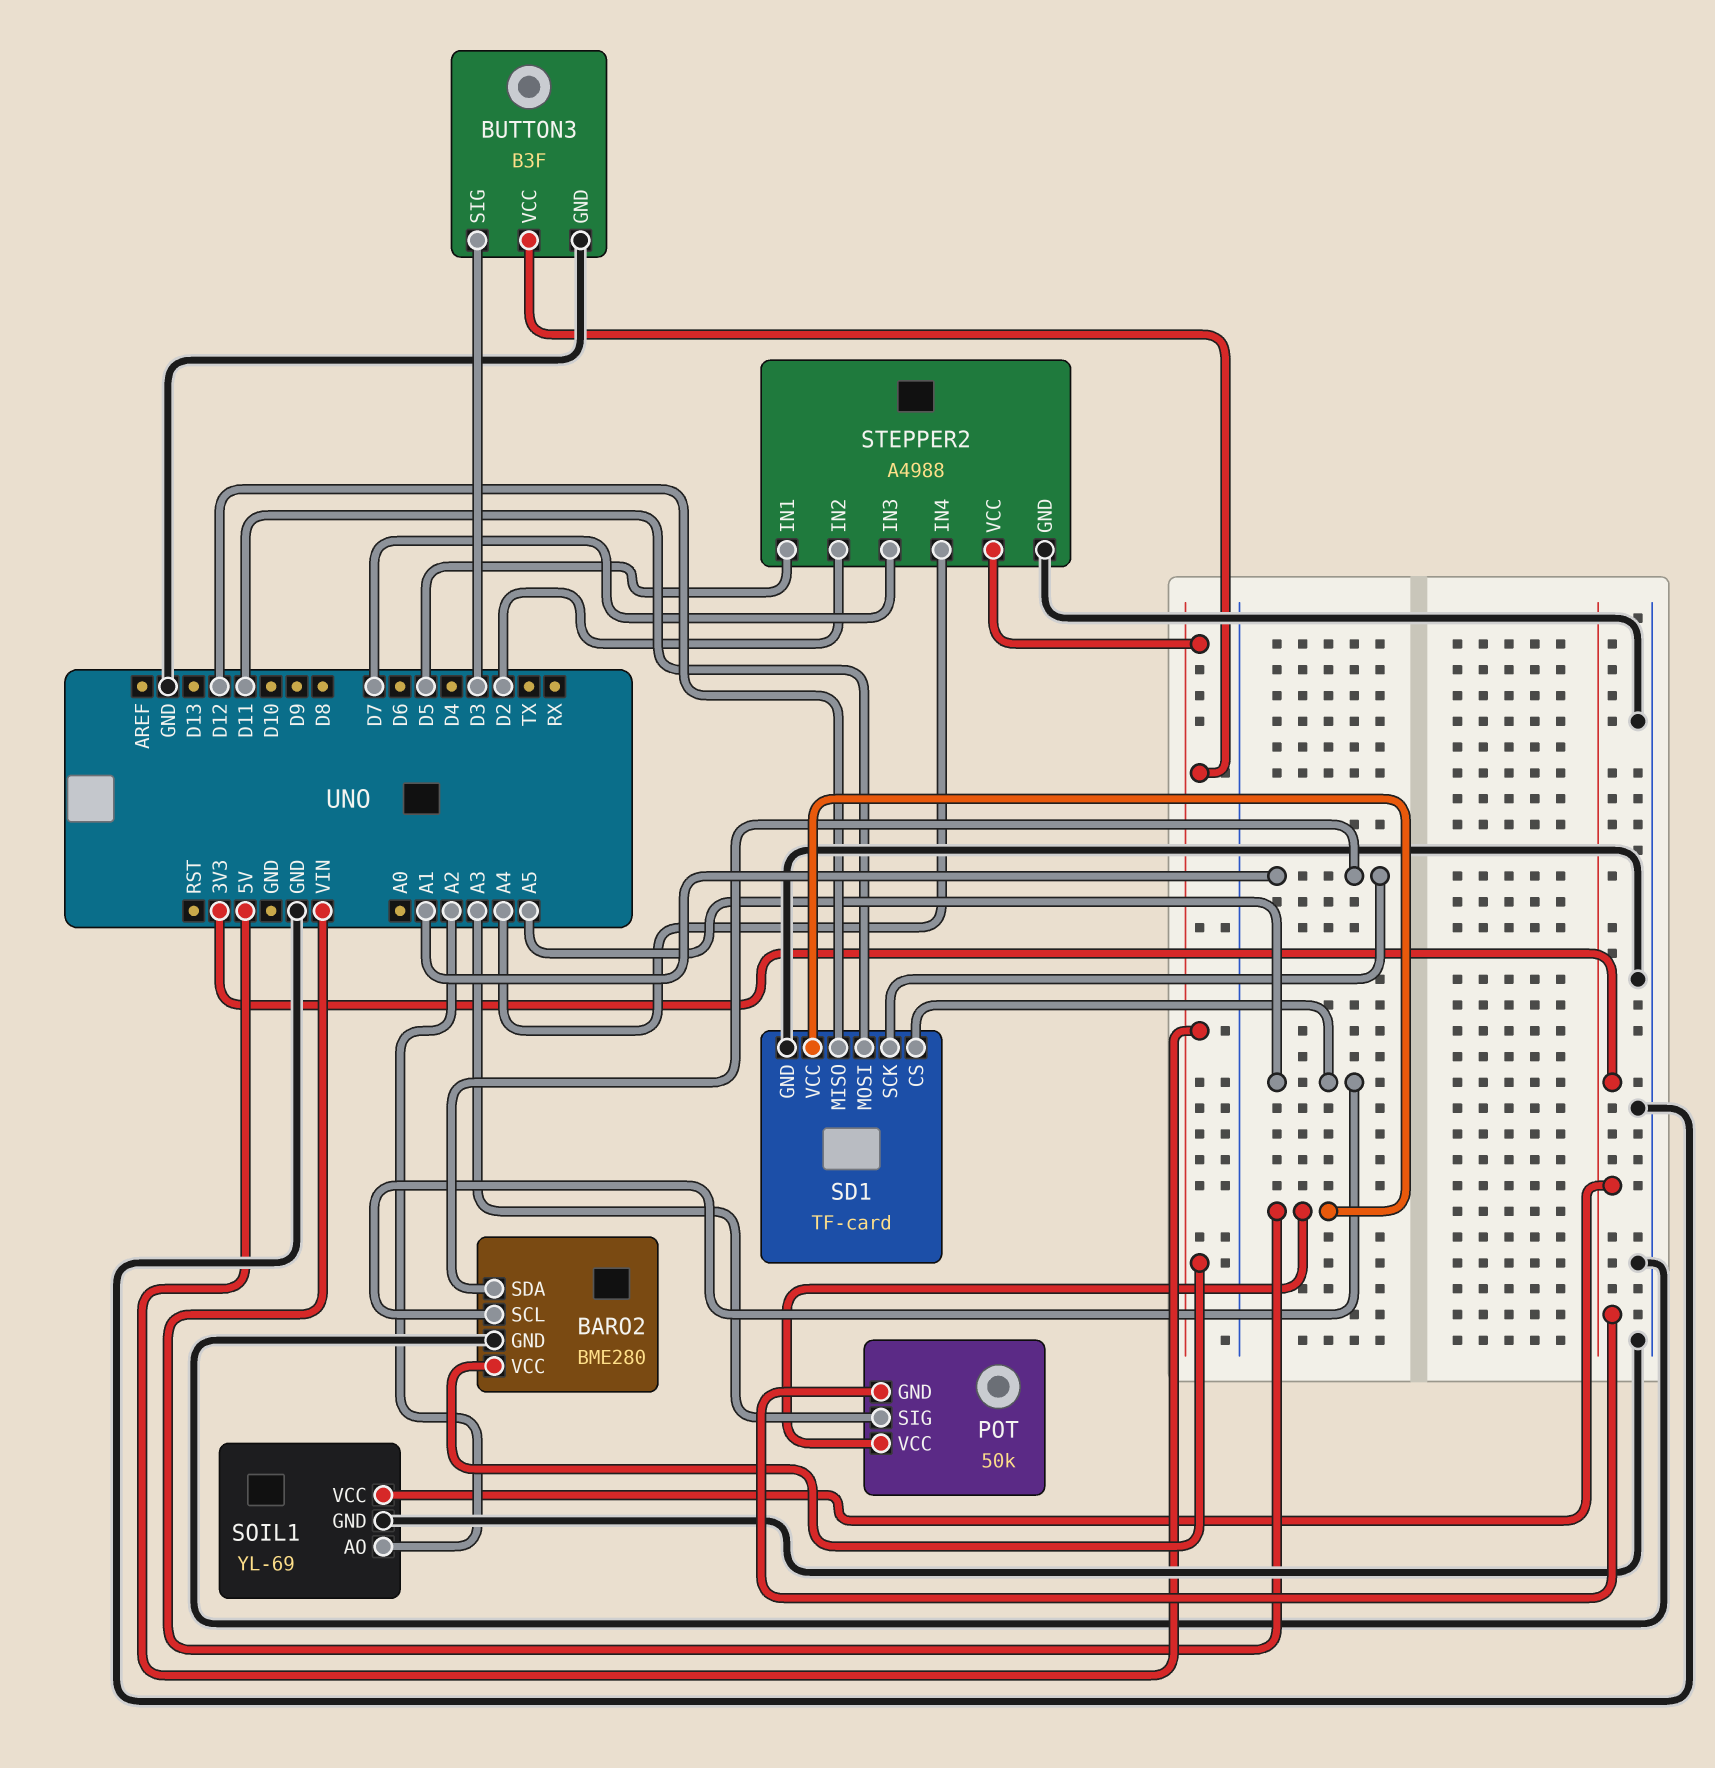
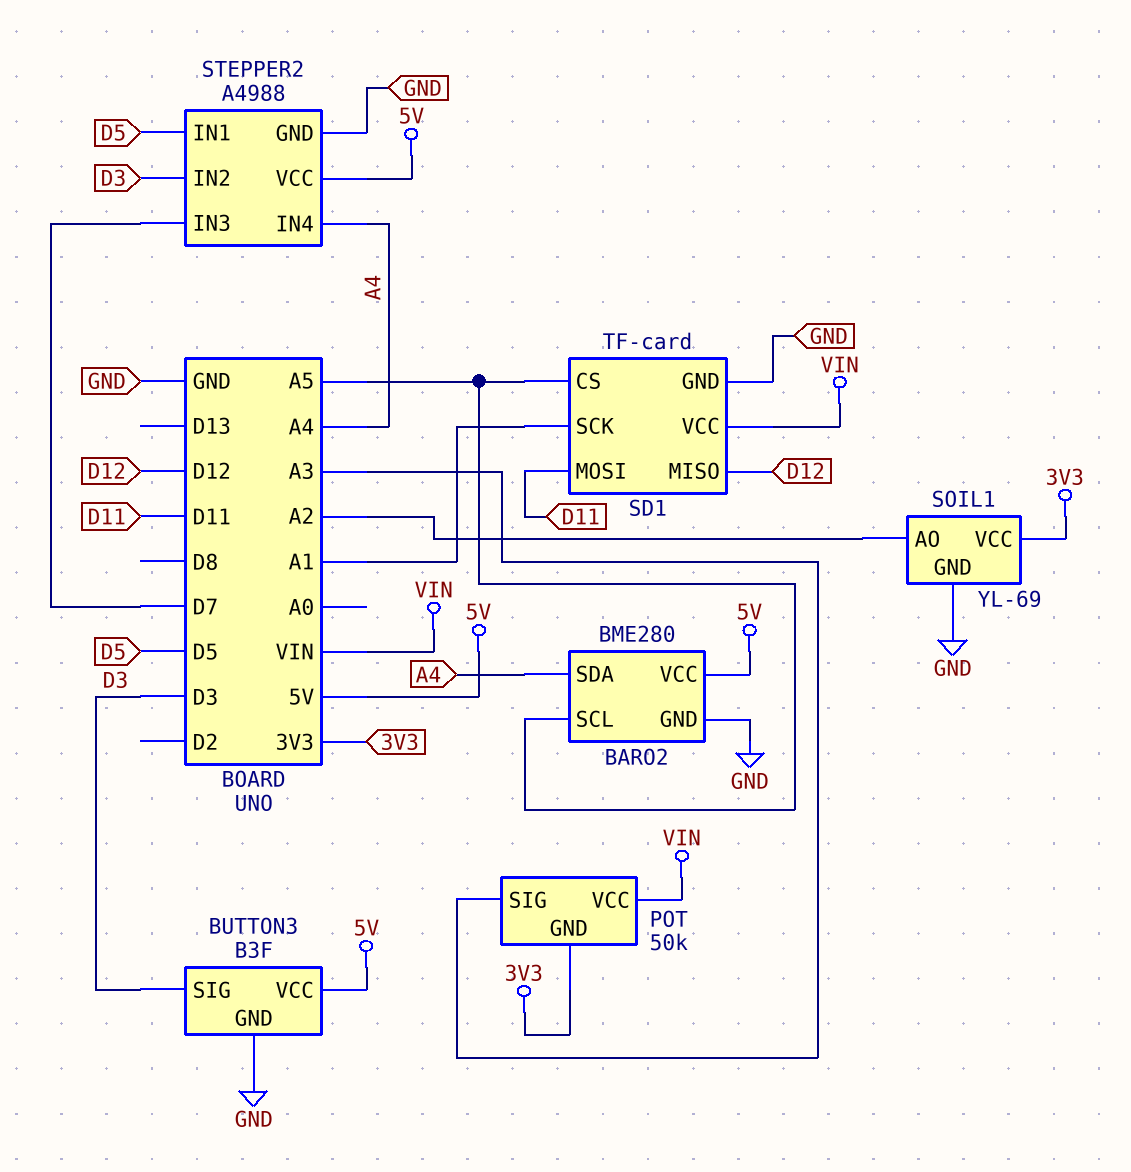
BARO2 pin SDA: A1 -> A4
STEPPER2 pin IN2: D2 -> D3

